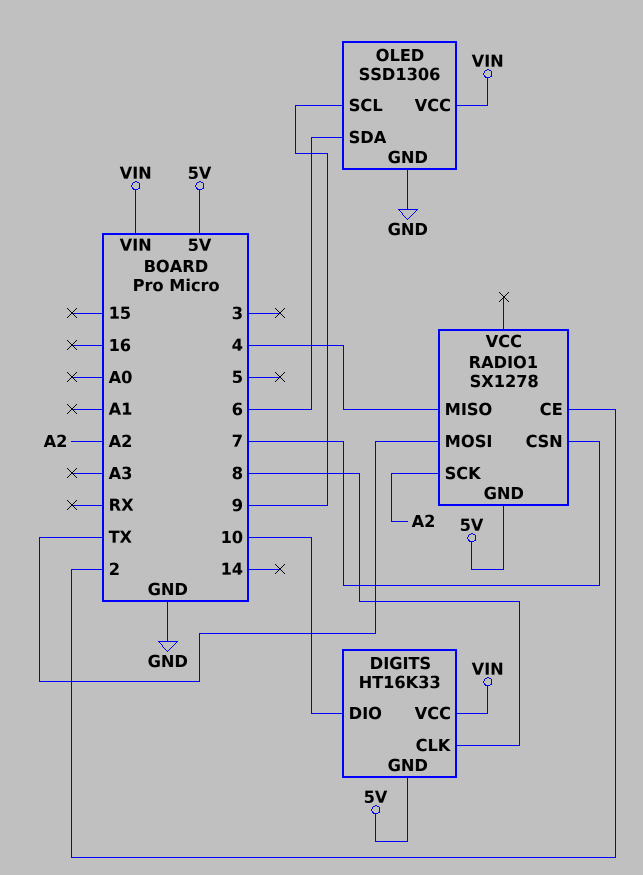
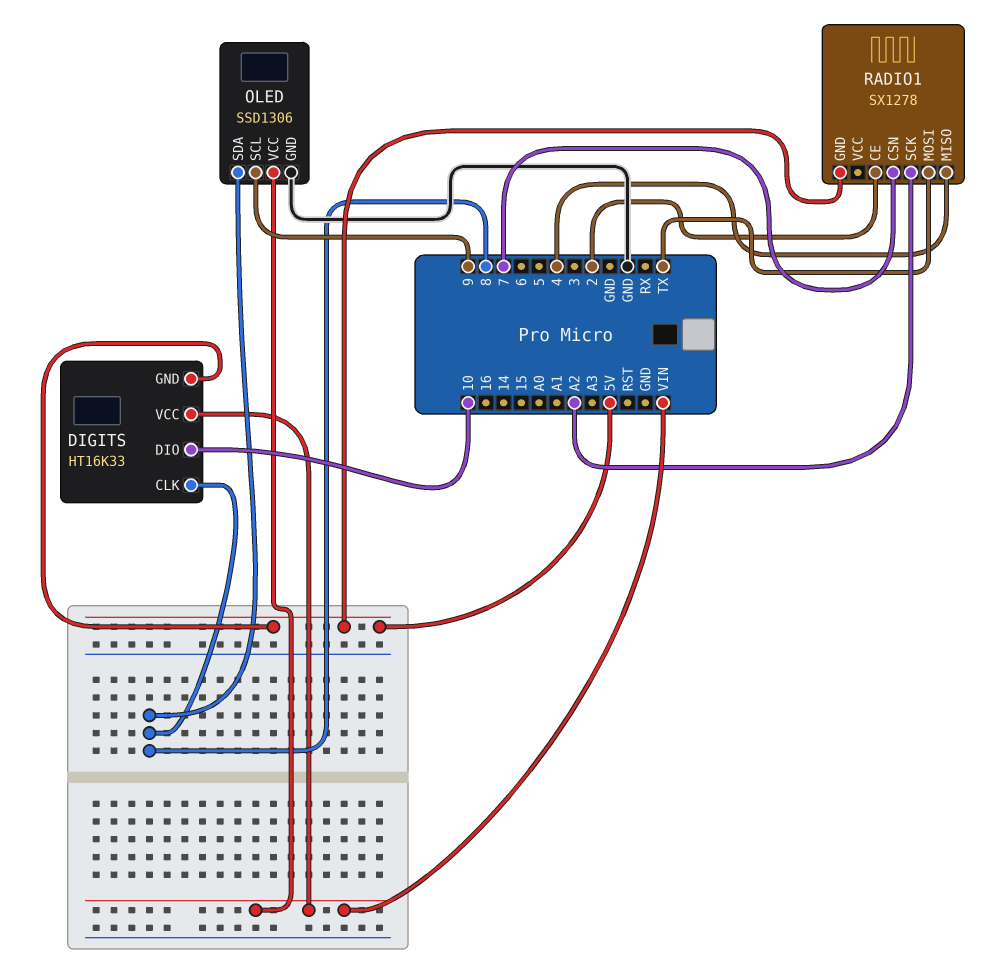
OLED pin SDA: 6 -> 8

